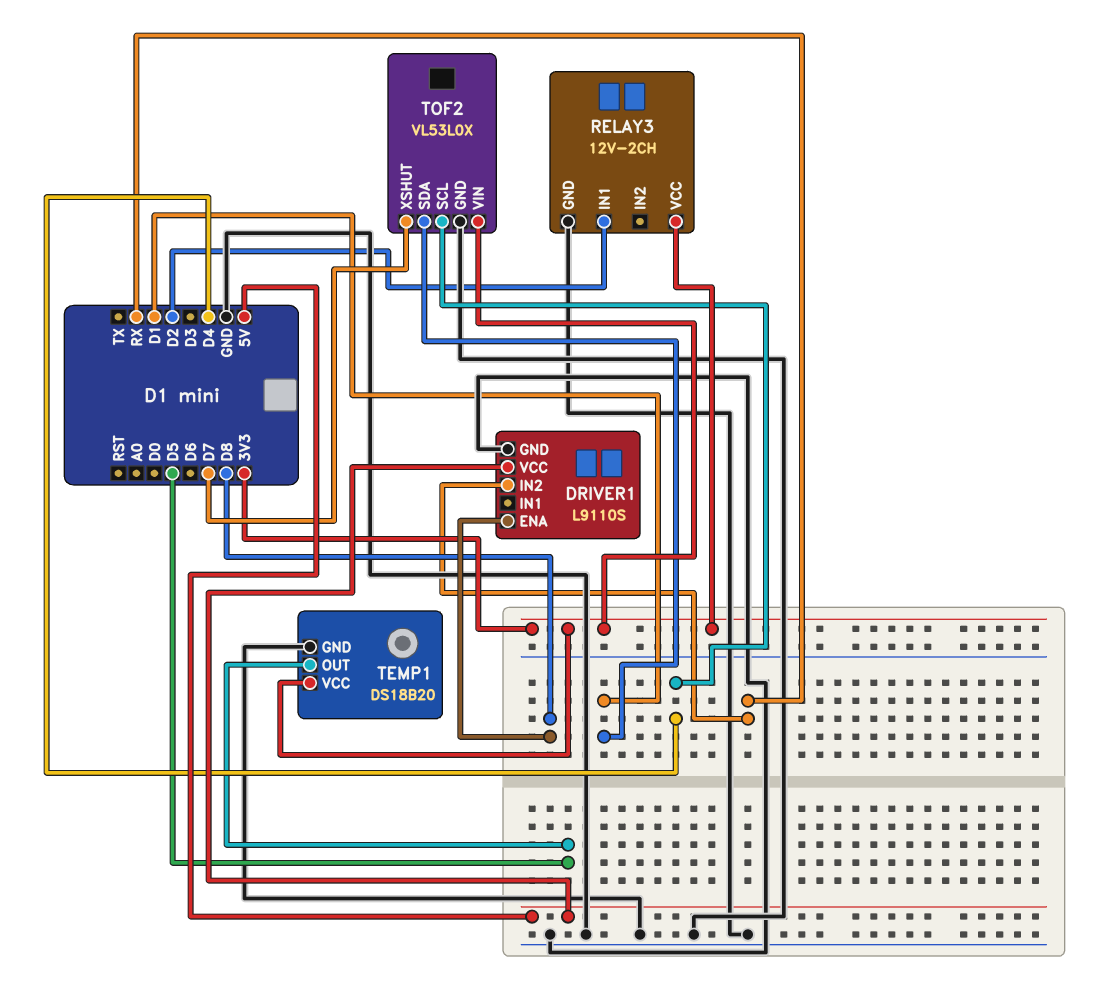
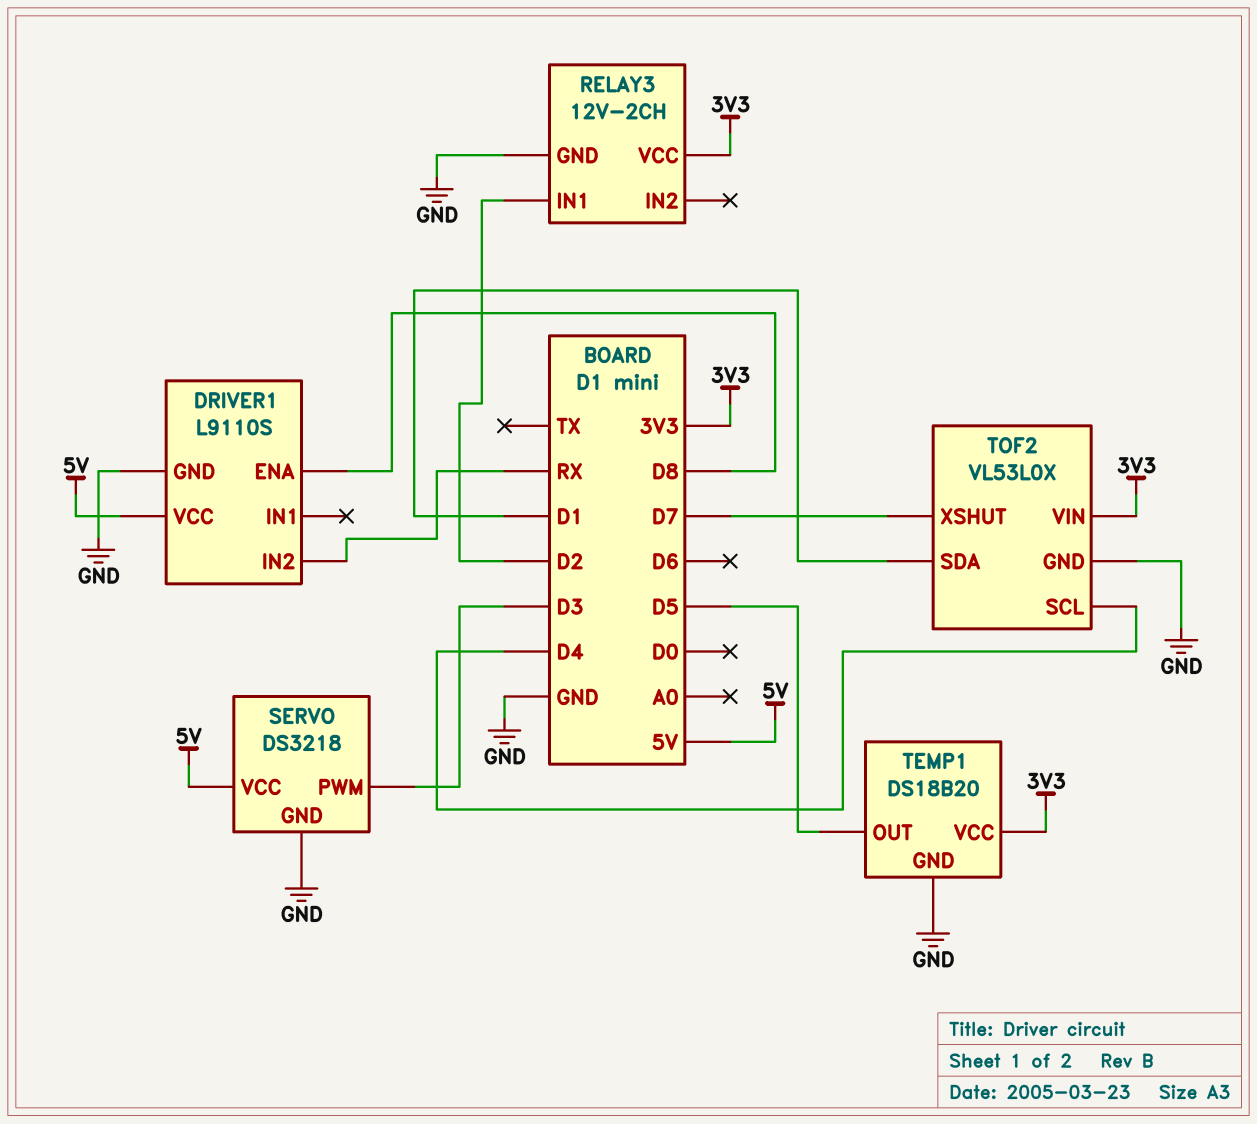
SERVO: none -> DS3218
SERVO pin GND: none -> GND
SERVO pin PWM: none -> D3
SERVO pin VCC: none -> 5V

